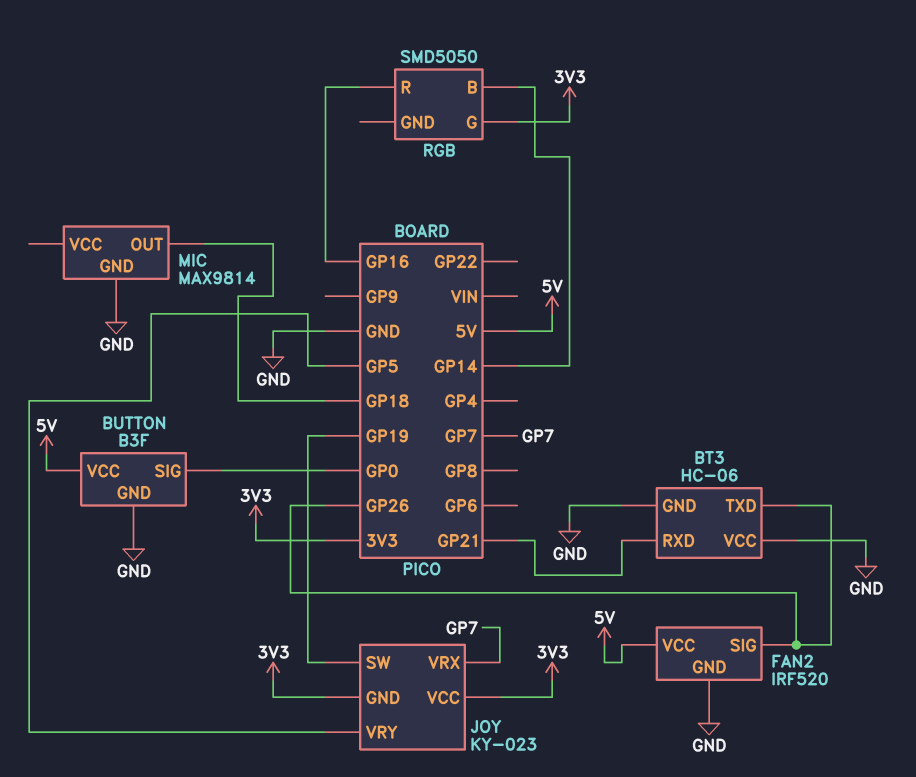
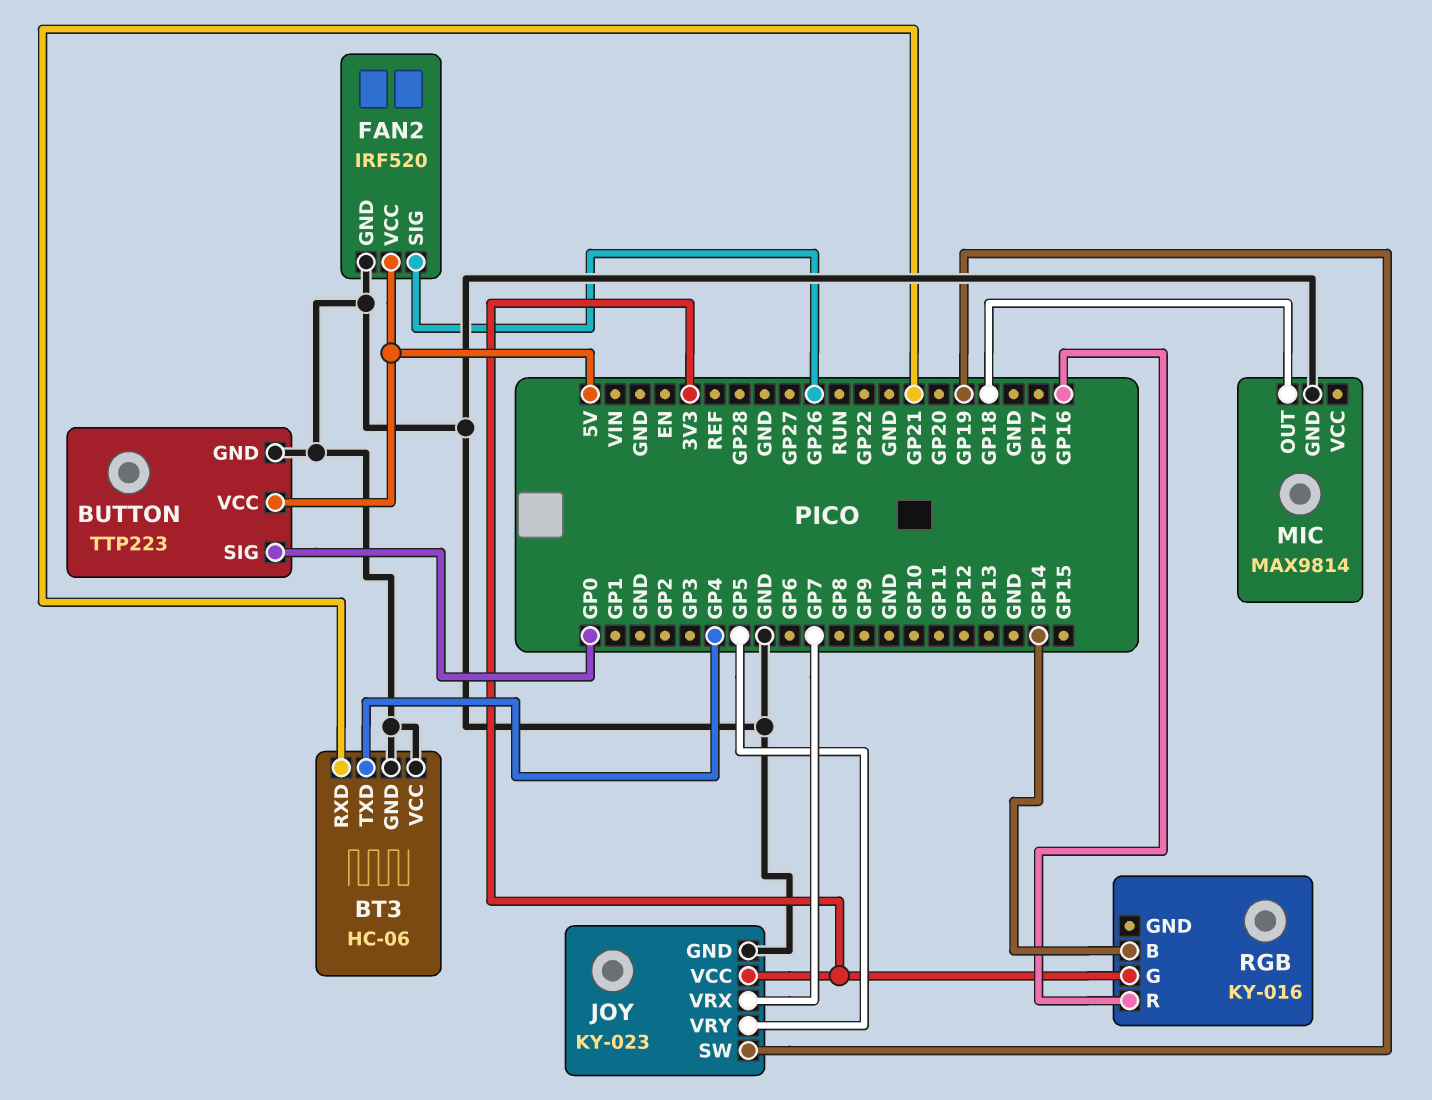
BT3 pin TXD: GP26 -> GP4
BUTTON: B3F -> TTP223
JOY pin GND: 3V3 -> GND
RGB: SMD5050 -> KY-016

